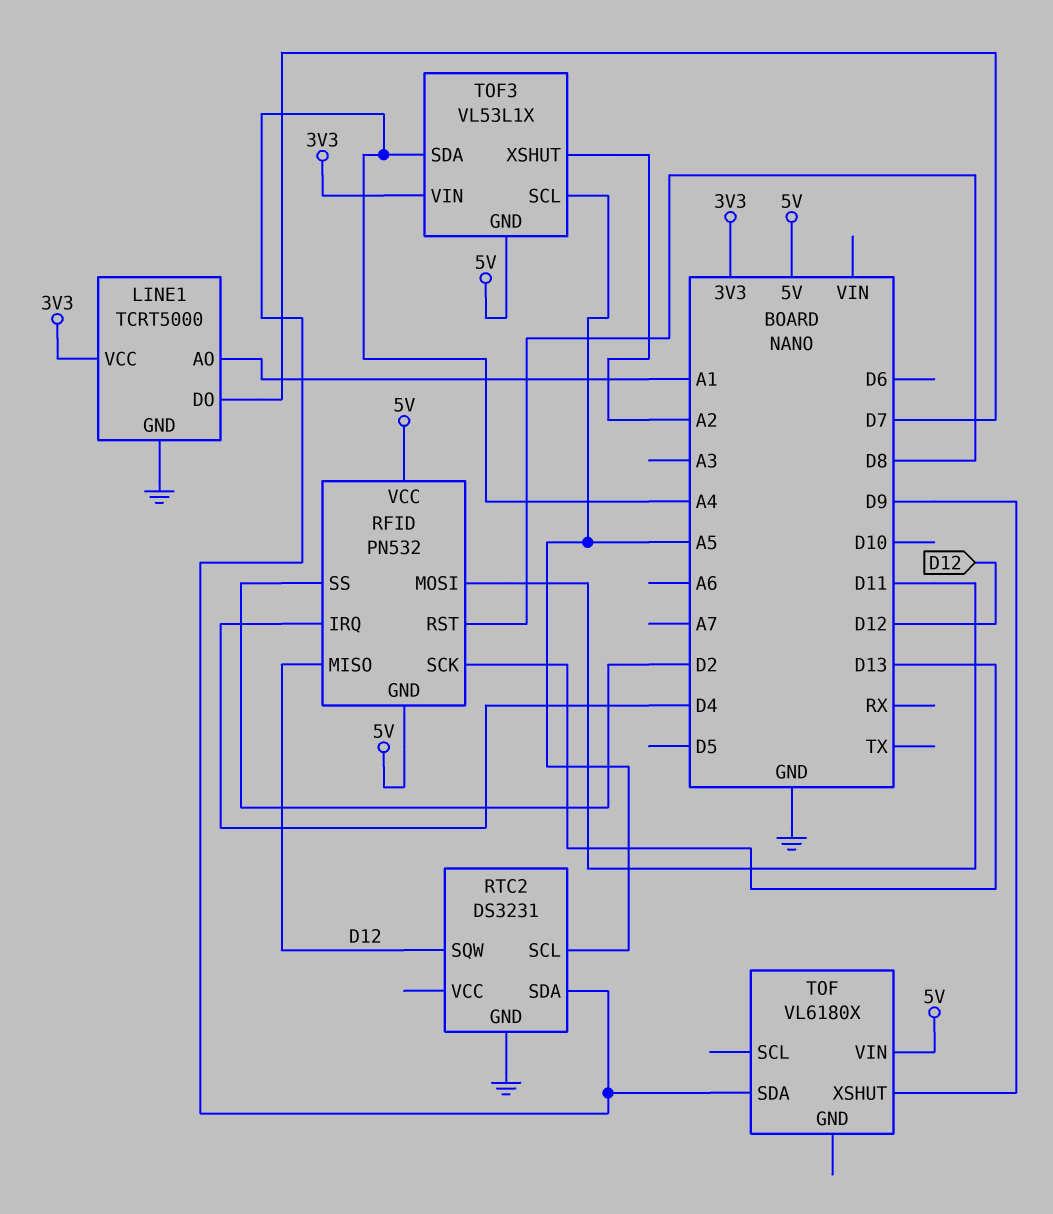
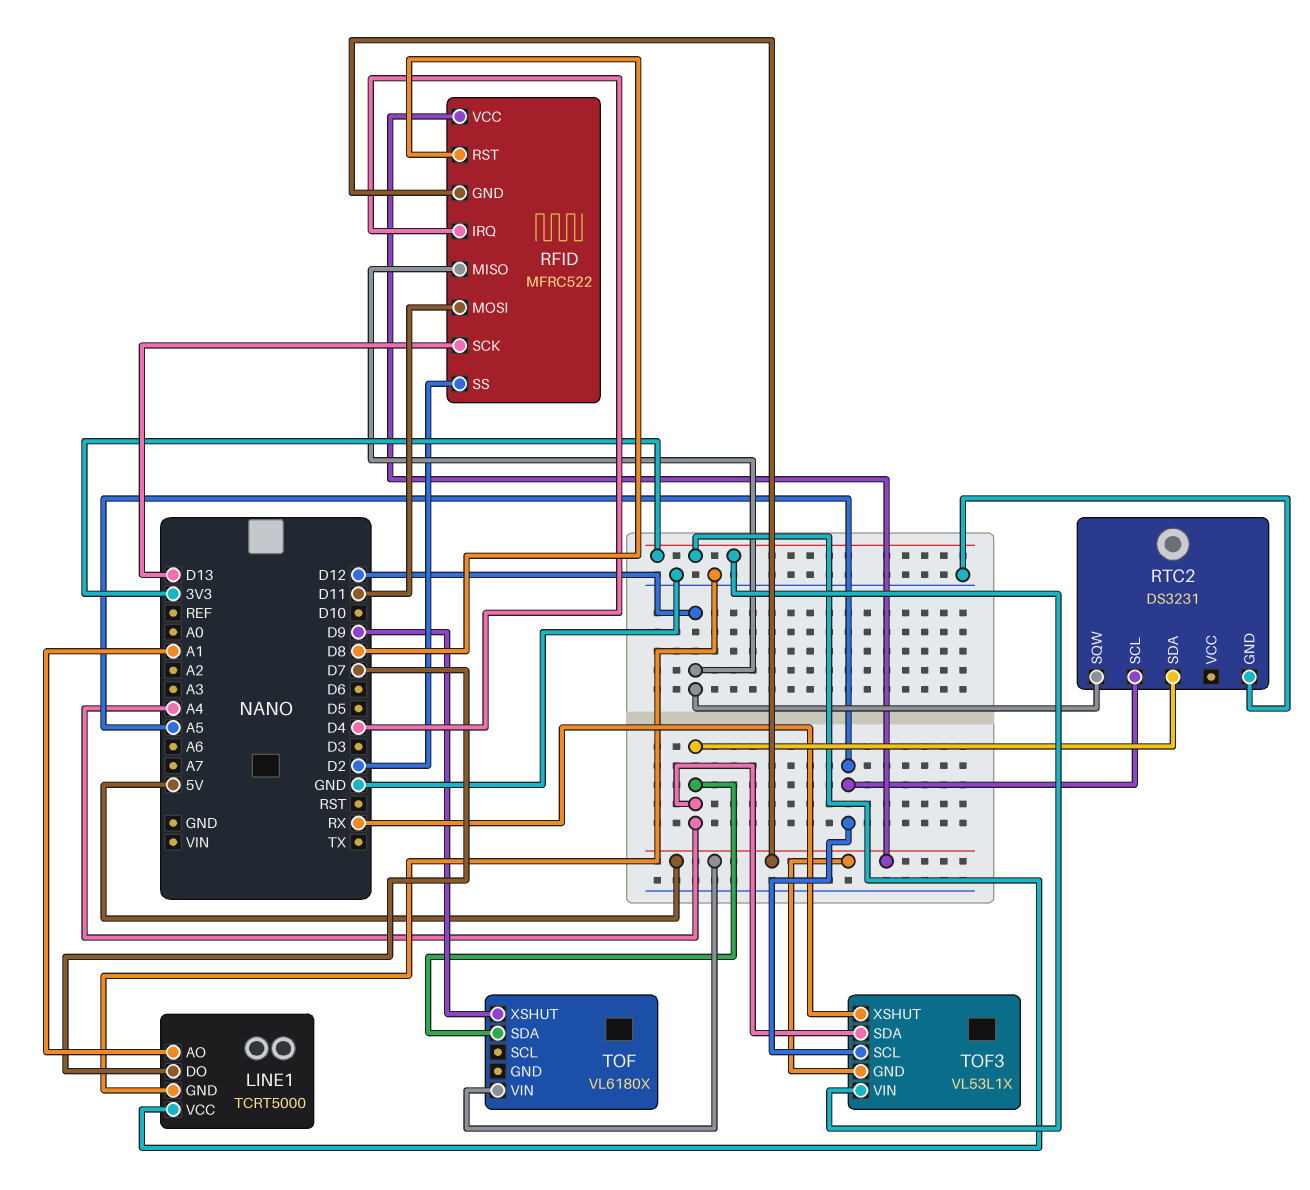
RFID: PN532 -> MFRC522
TOF3 pin XSHUT: A2 -> RX

